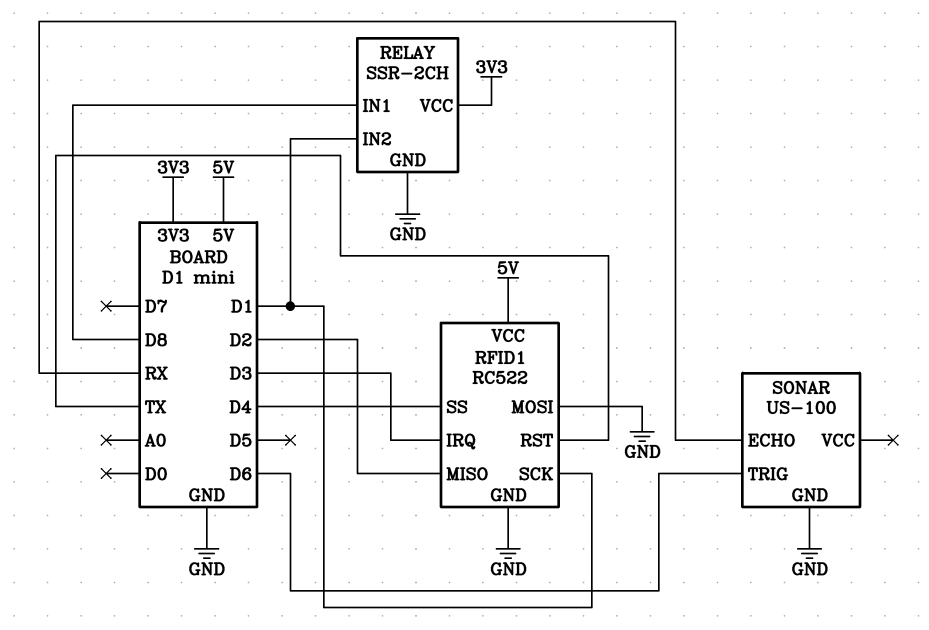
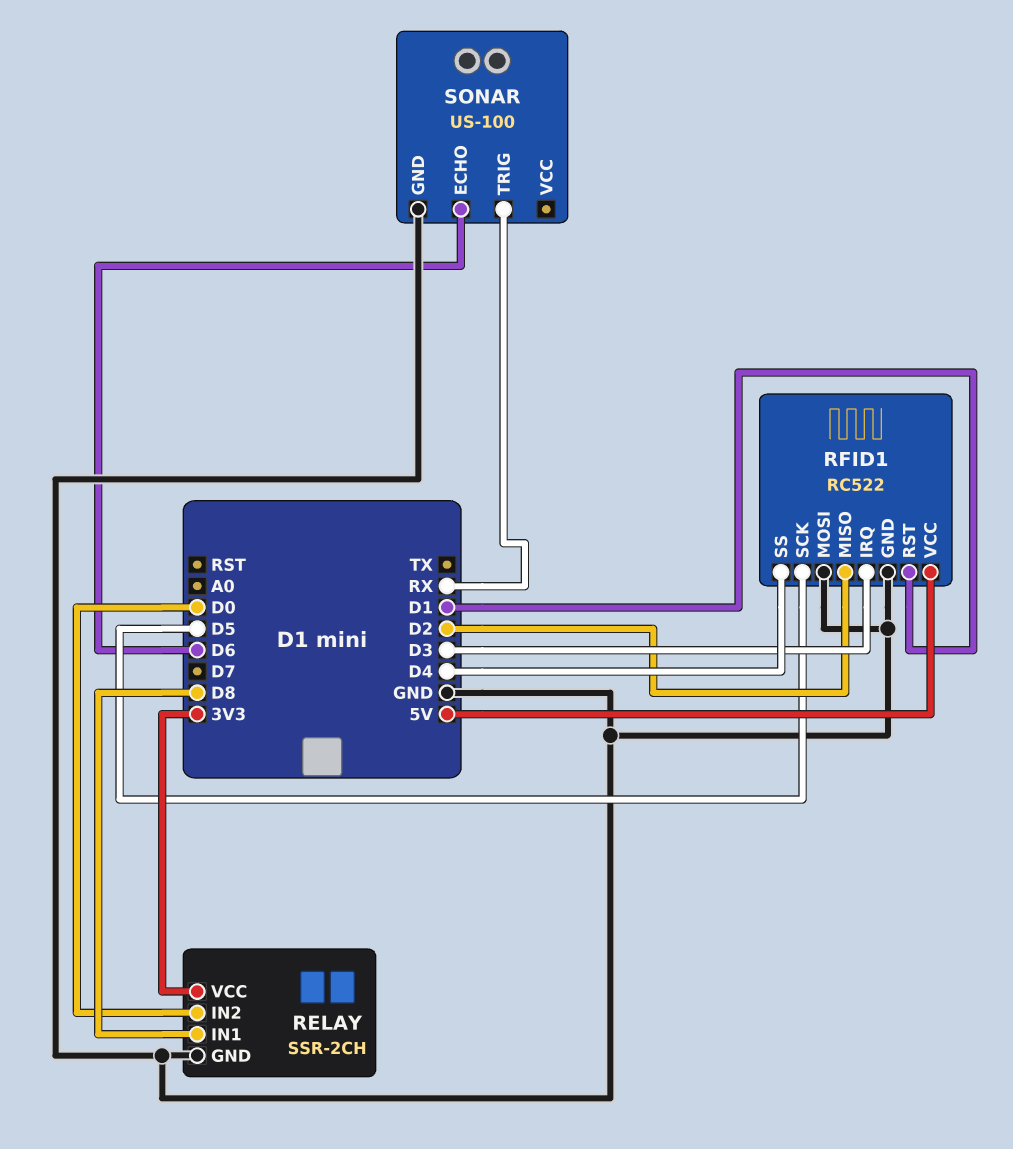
RELAY pin IN2: D1 -> D0
RFID1 pin RST: TX -> D1
RFID1 pin SCK: D1 -> D5
SONAR pin ECHO: RX -> D6
SONAR pin TRIG: D6 -> RX

